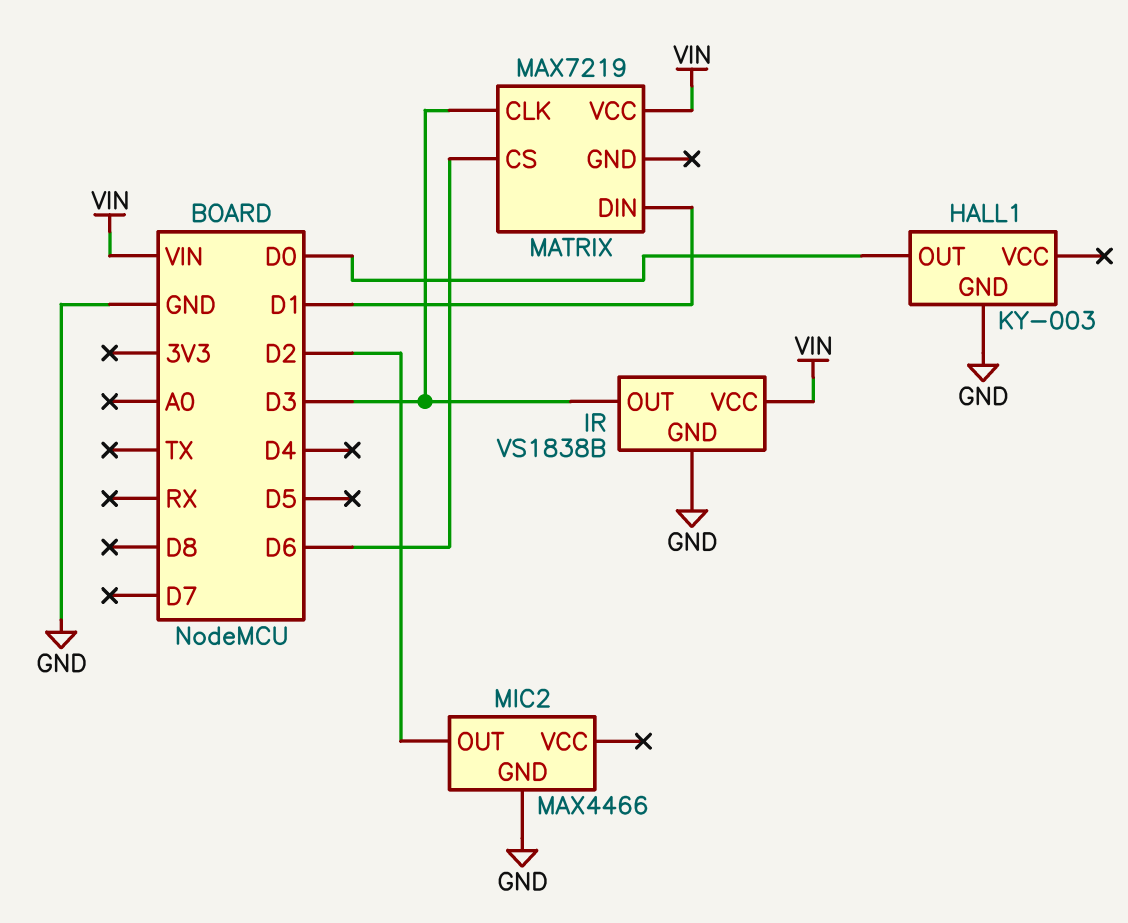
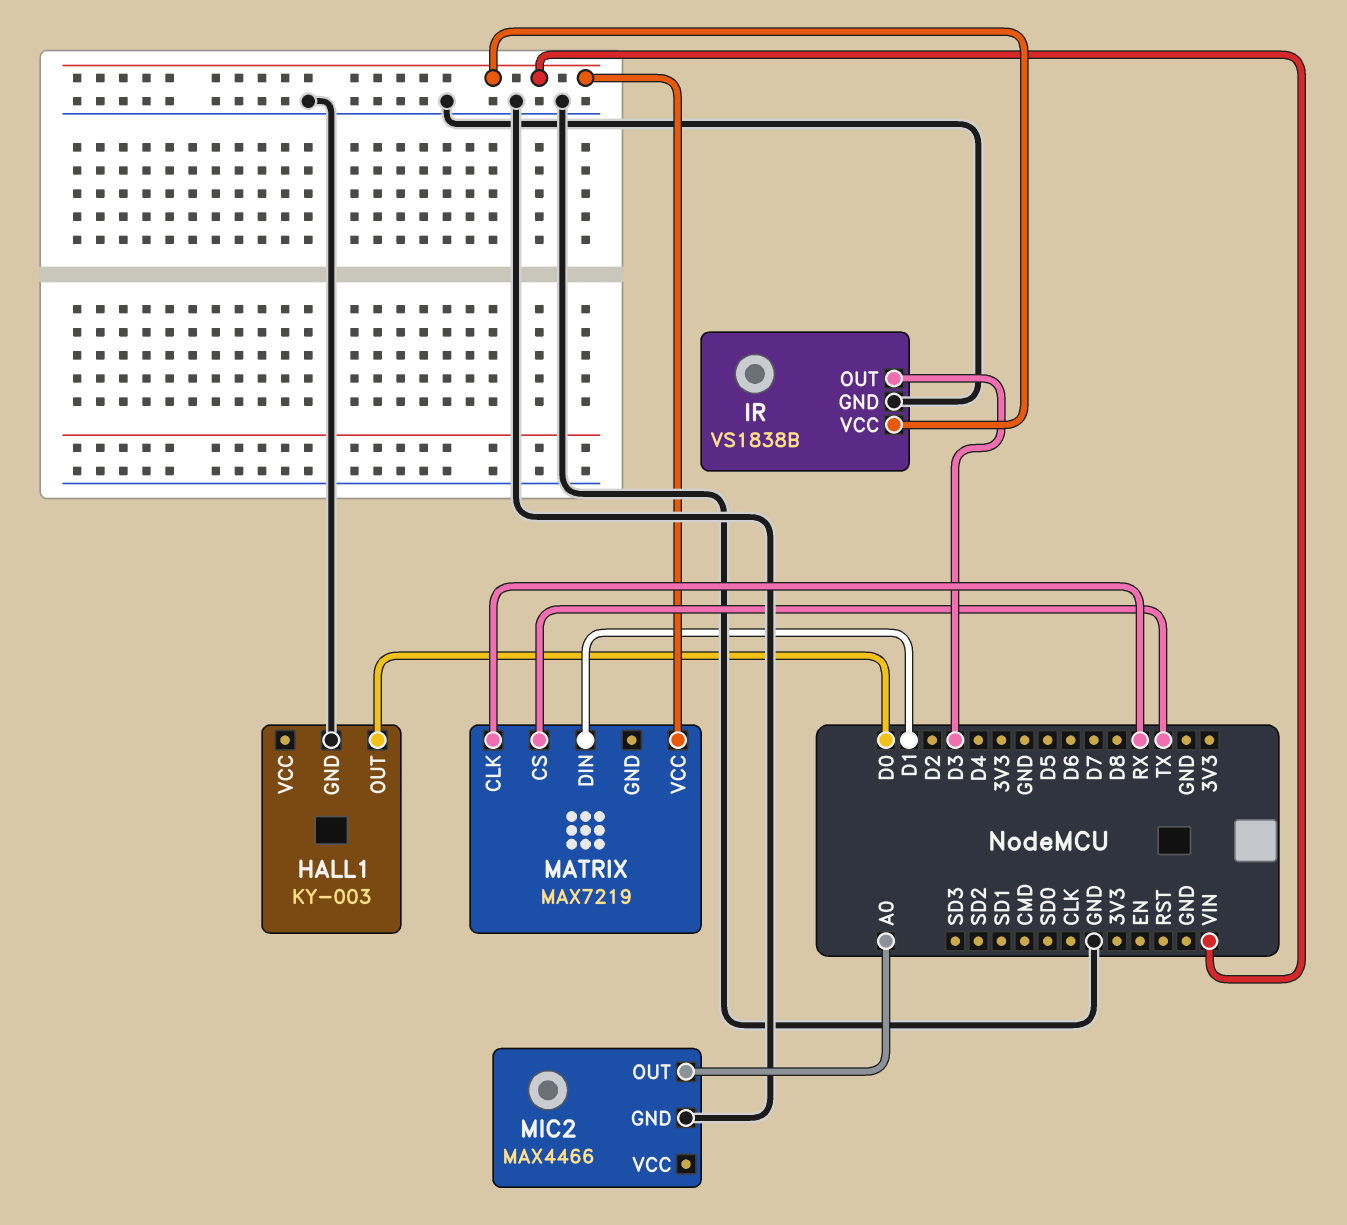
MATRIX pin CLK: D3 -> RX
MATRIX pin CS: D6 -> TX
MIC2 pin OUT: D2 -> A0

